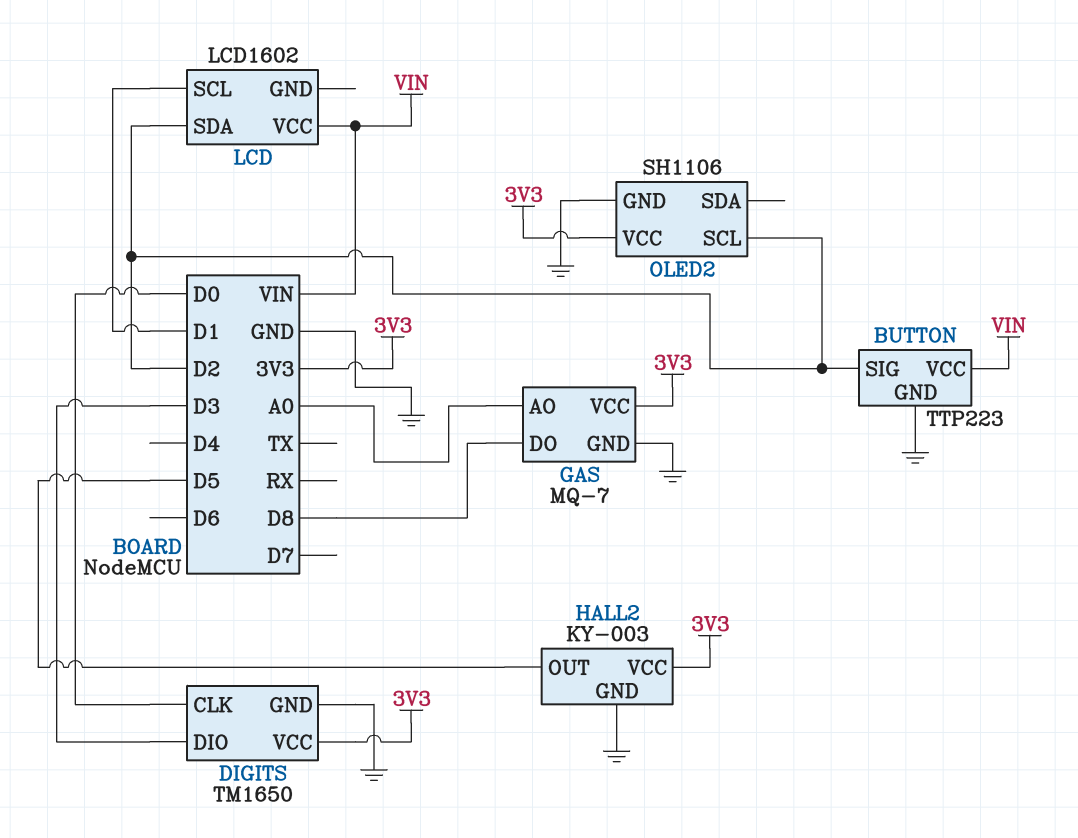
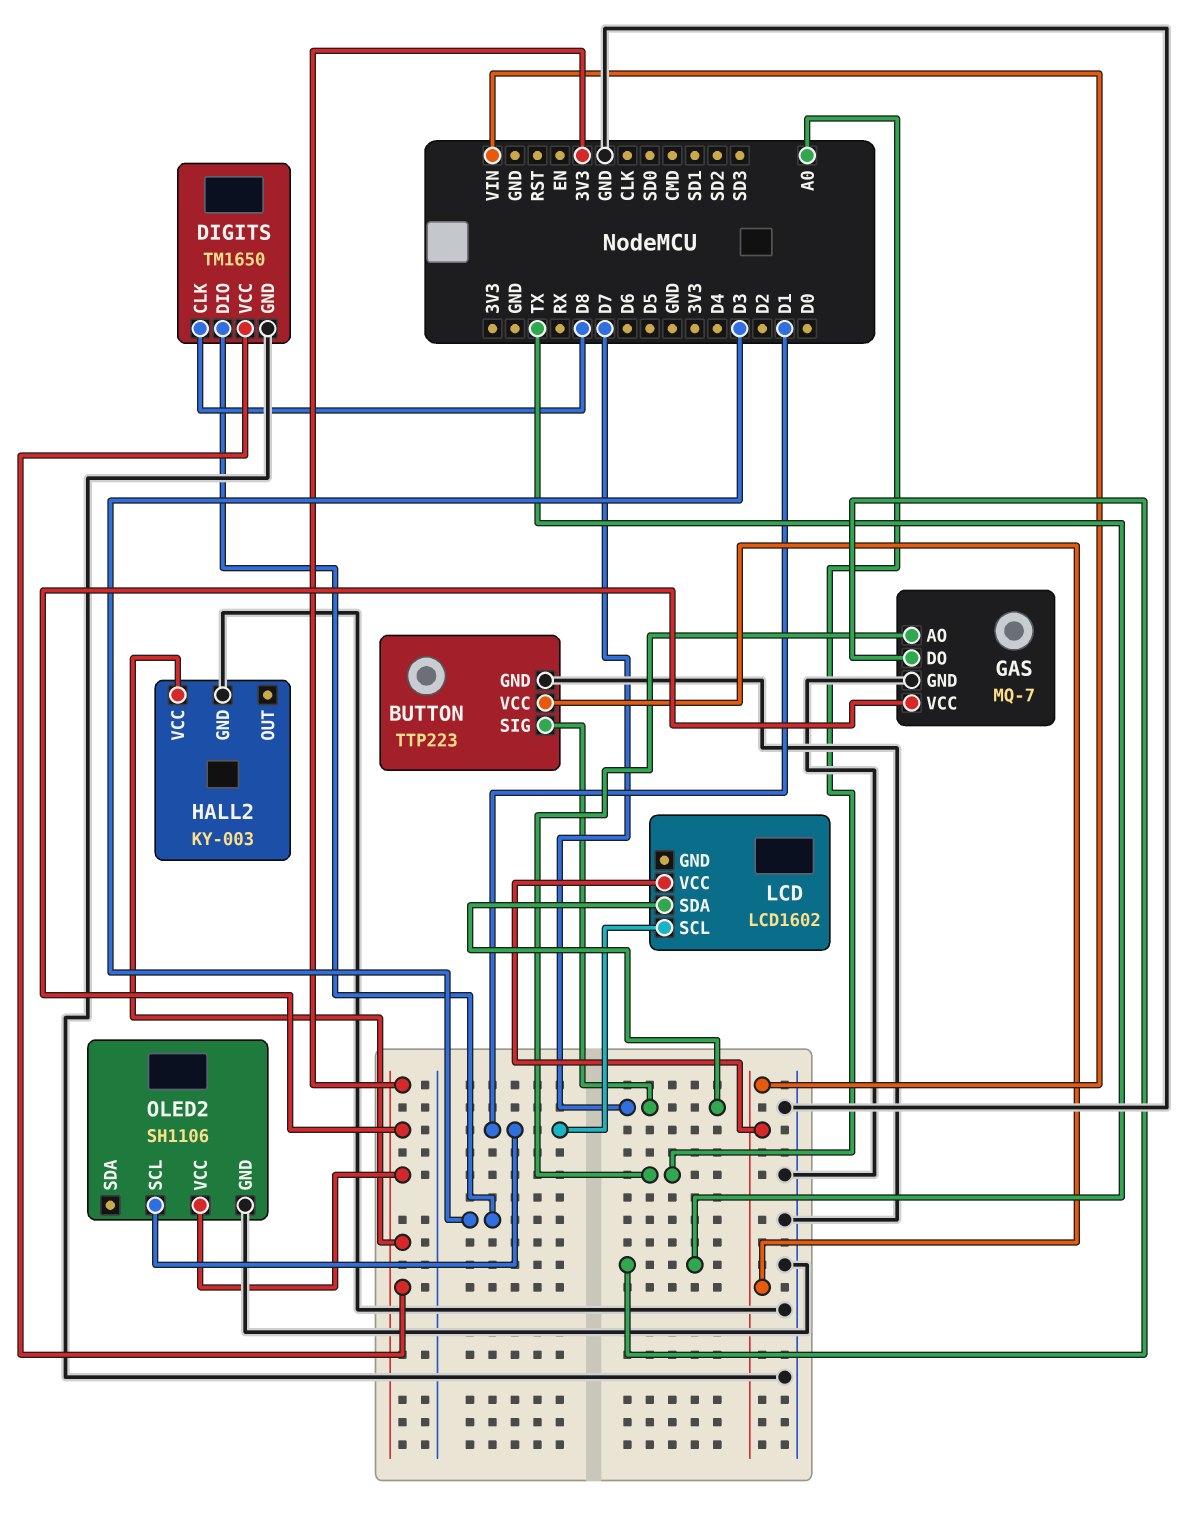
BUTTON pin SIG: D2 -> D7
DIGITS pin CLK: D0 -> D8
GAS pin DO: D8 -> TX
HALL2 pin OUT: D5 -> none
LCD pin SDA: D2 -> D7
OLED2 pin SCL: D2 -> D1

